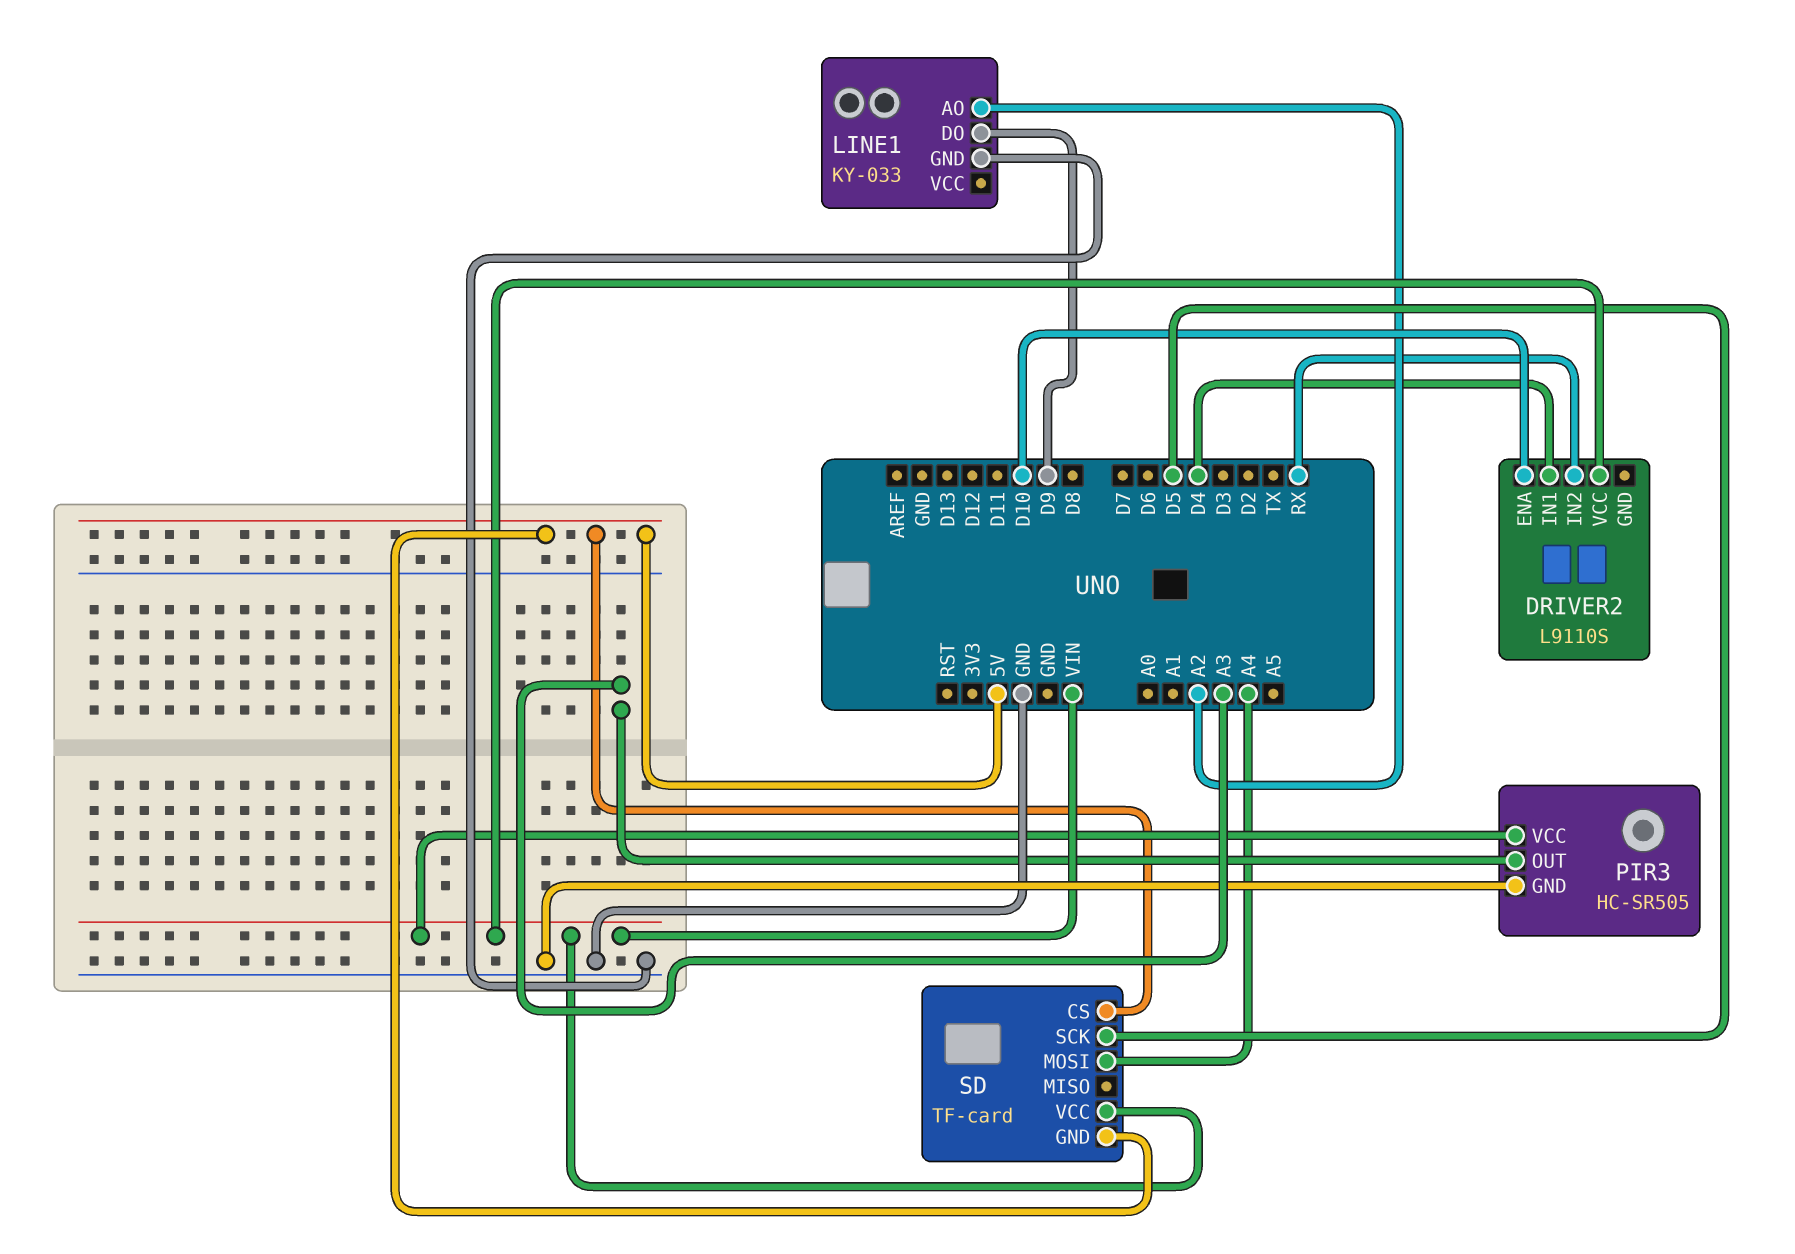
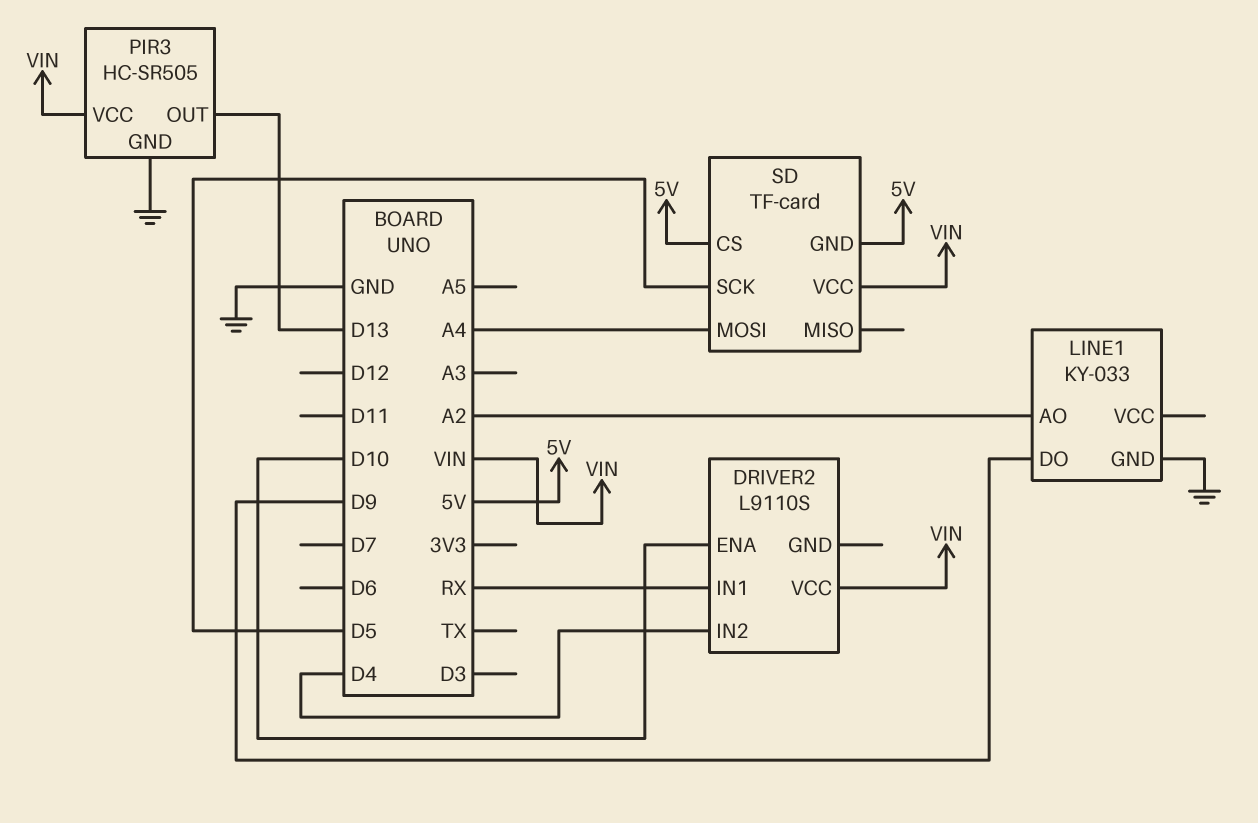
DRIVER2 pin IN1: D4 -> RX
DRIVER2 pin IN2: RX -> D4
PIR3 pin OUT: A3 -> D13

